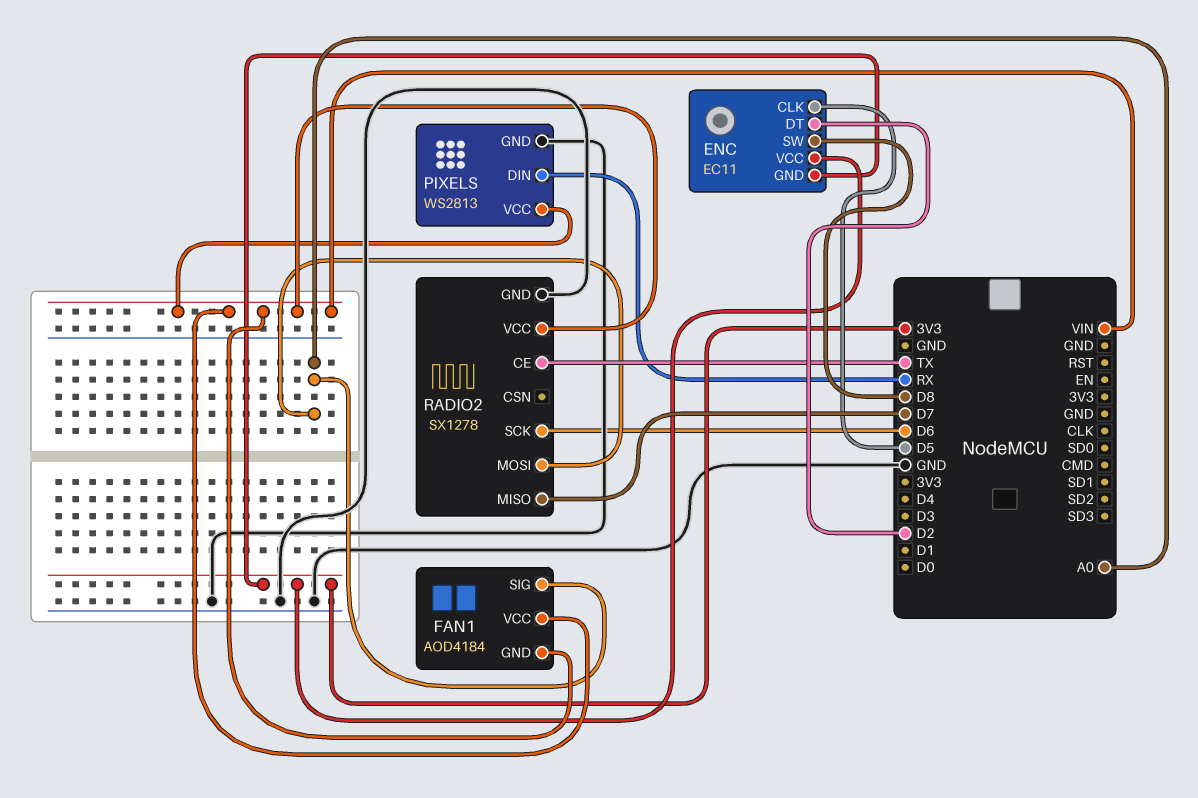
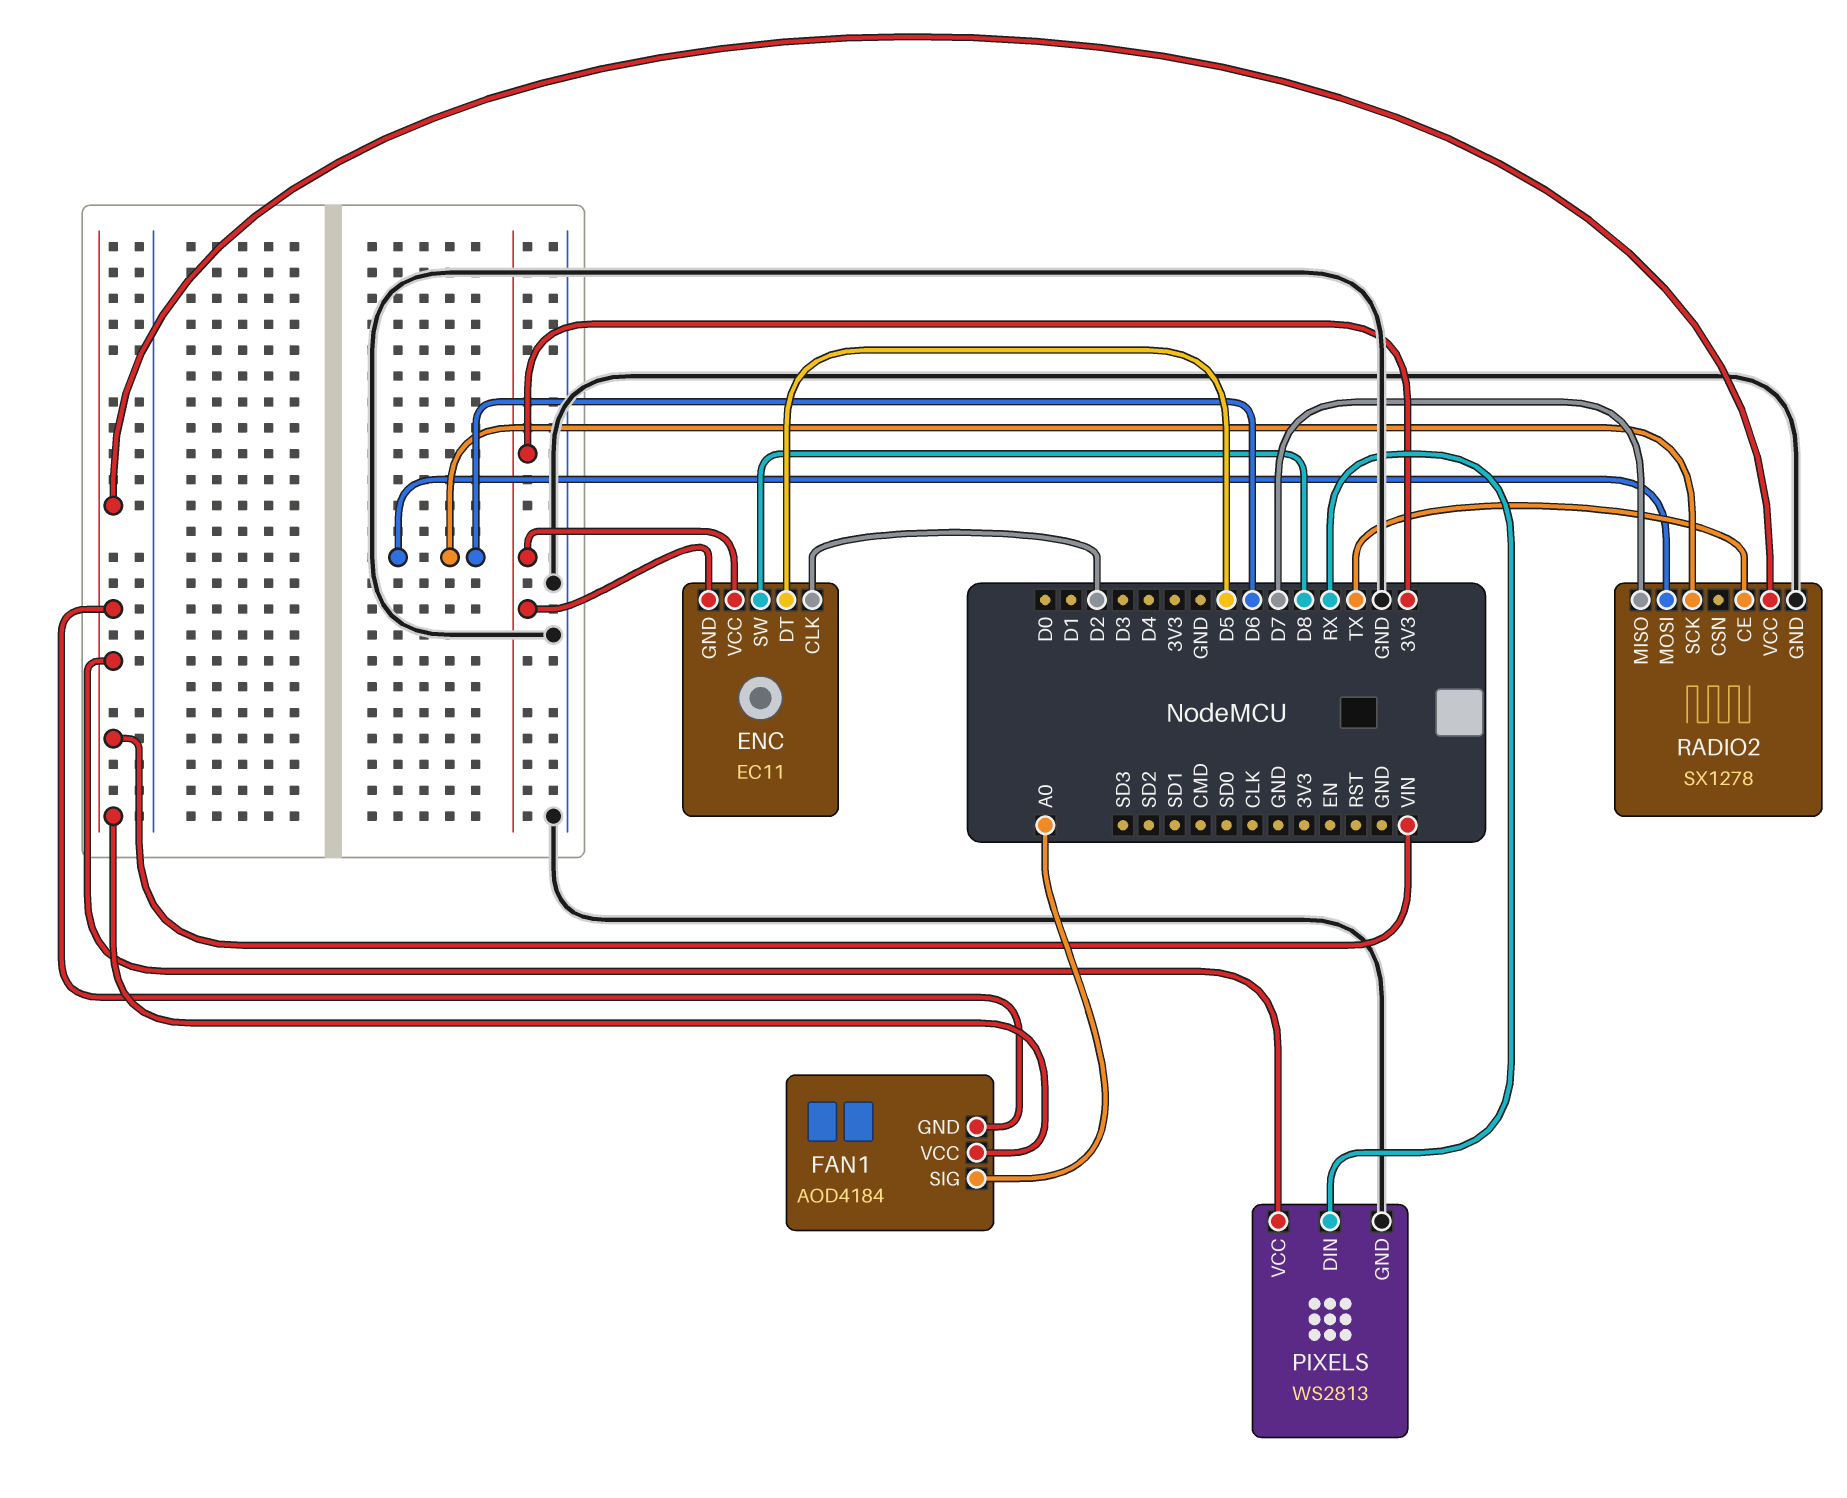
ENC pin CLK: D5 -> D2
ENC pin DT: D2 -> D5
RADIO2 pin MOSI: A0 -> D6

